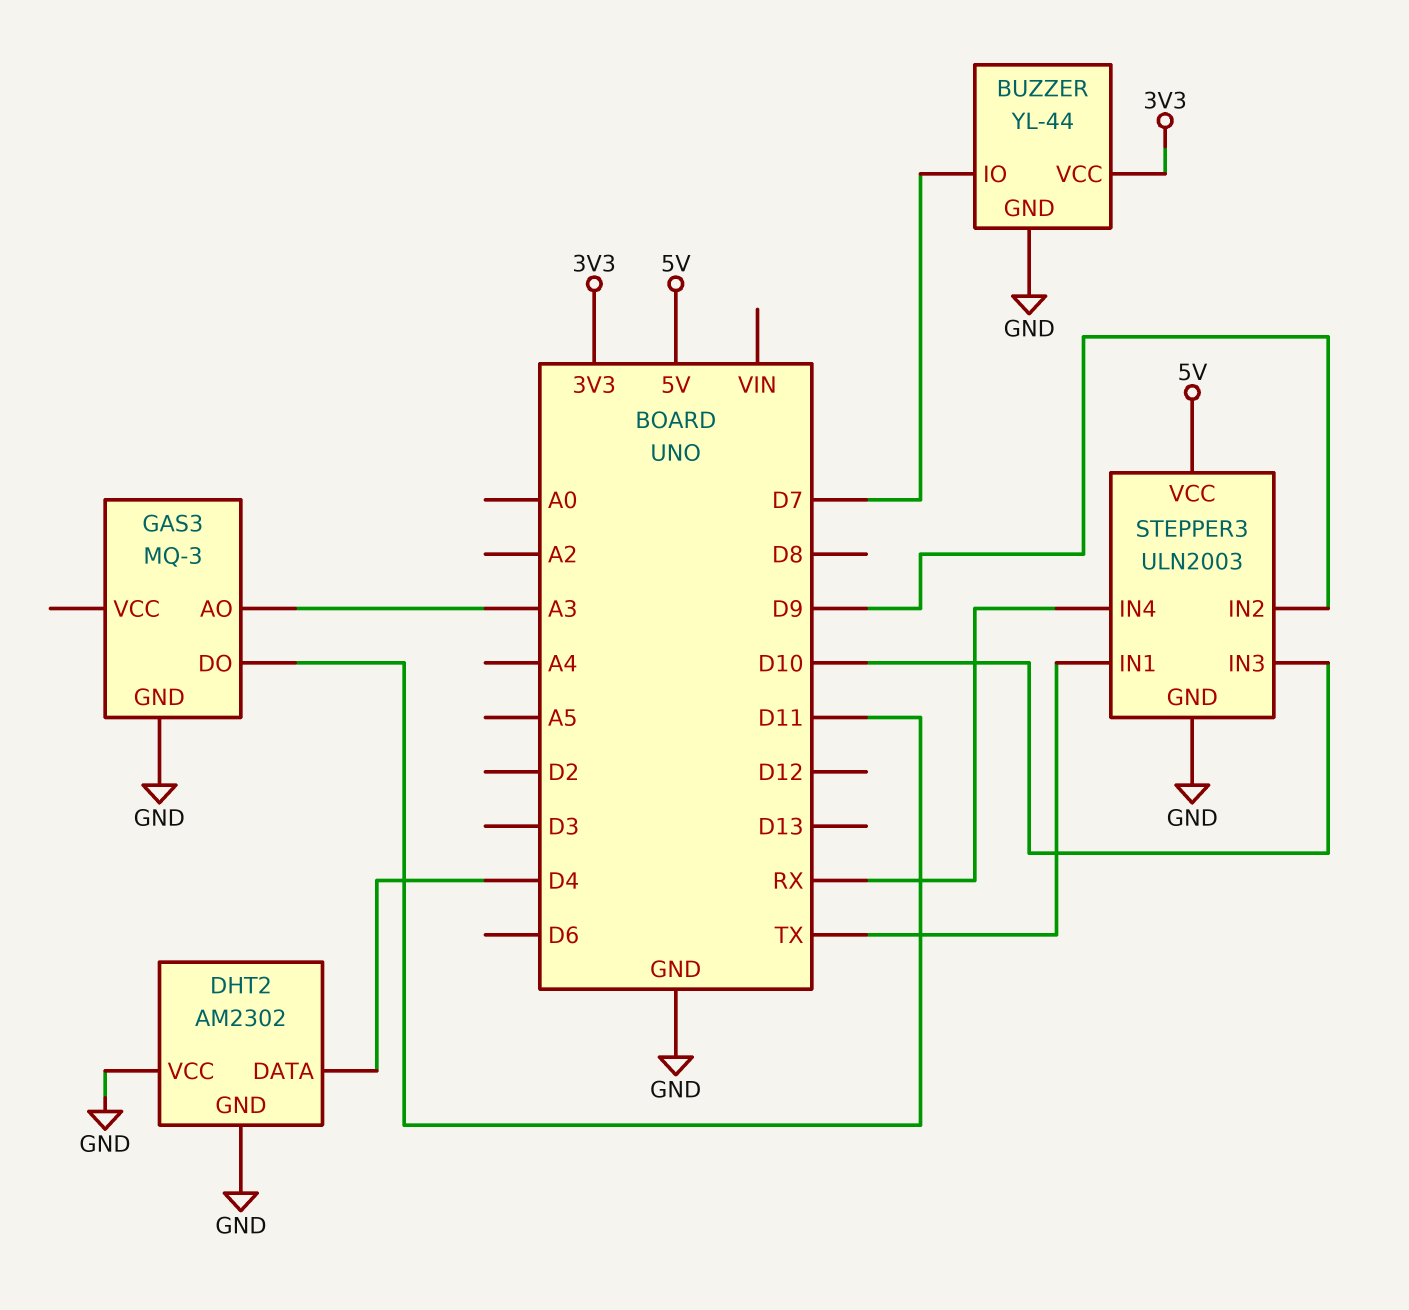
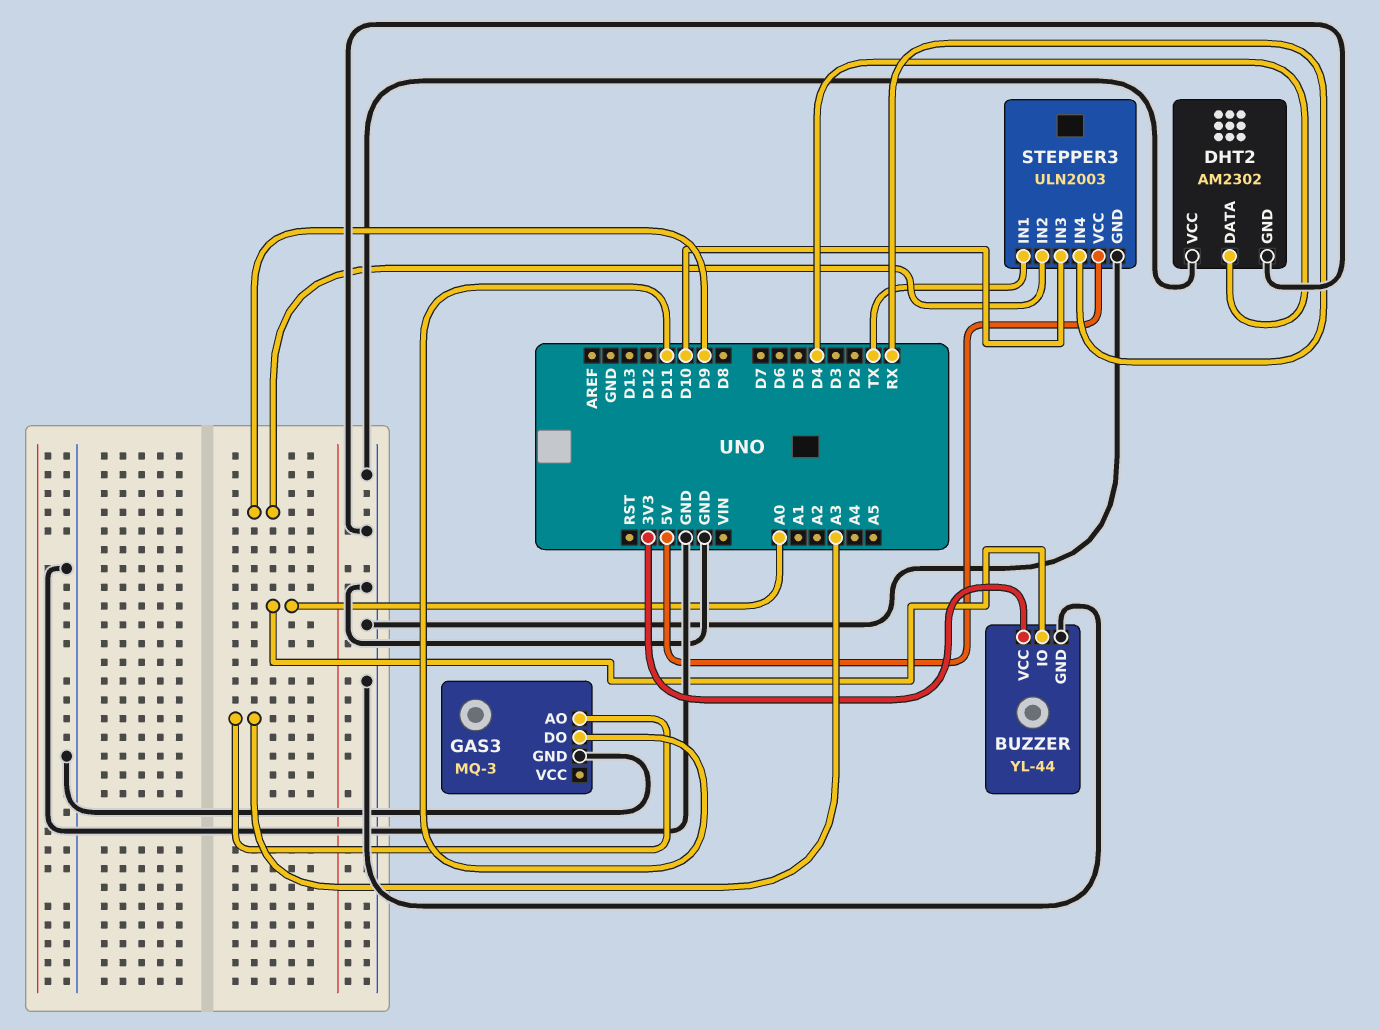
BUZZER pin IO: D7 -> A0

